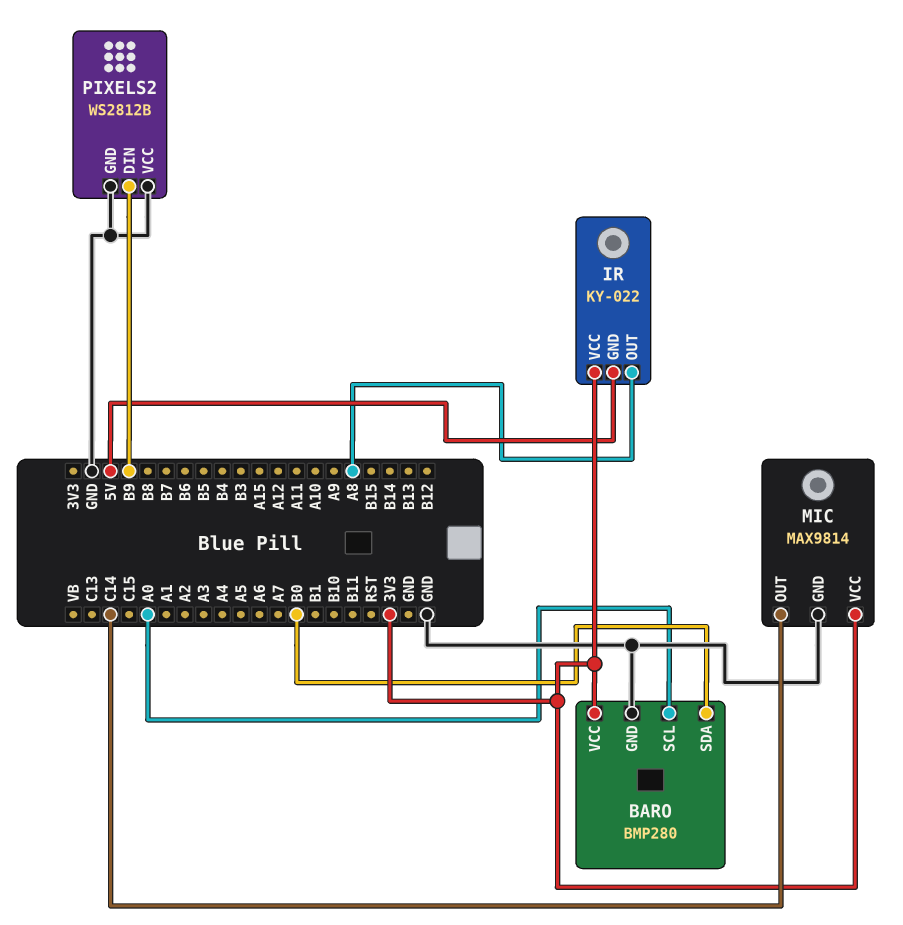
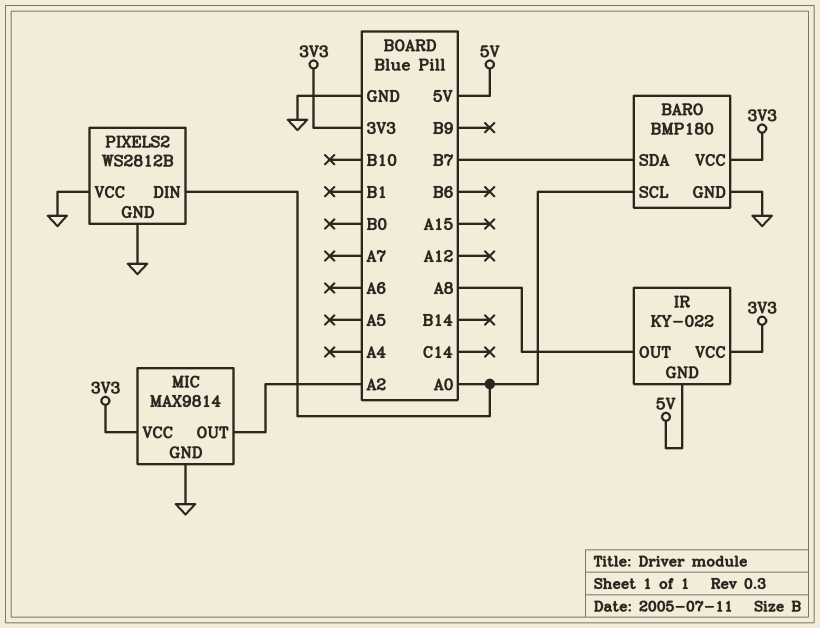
BARO: BMP280 -> BMP180
BARO pin SDA: B0 -> B7
MIC pin OUT: C14 -> A2
PIXELS2 pin DIN: B9 -> A0

